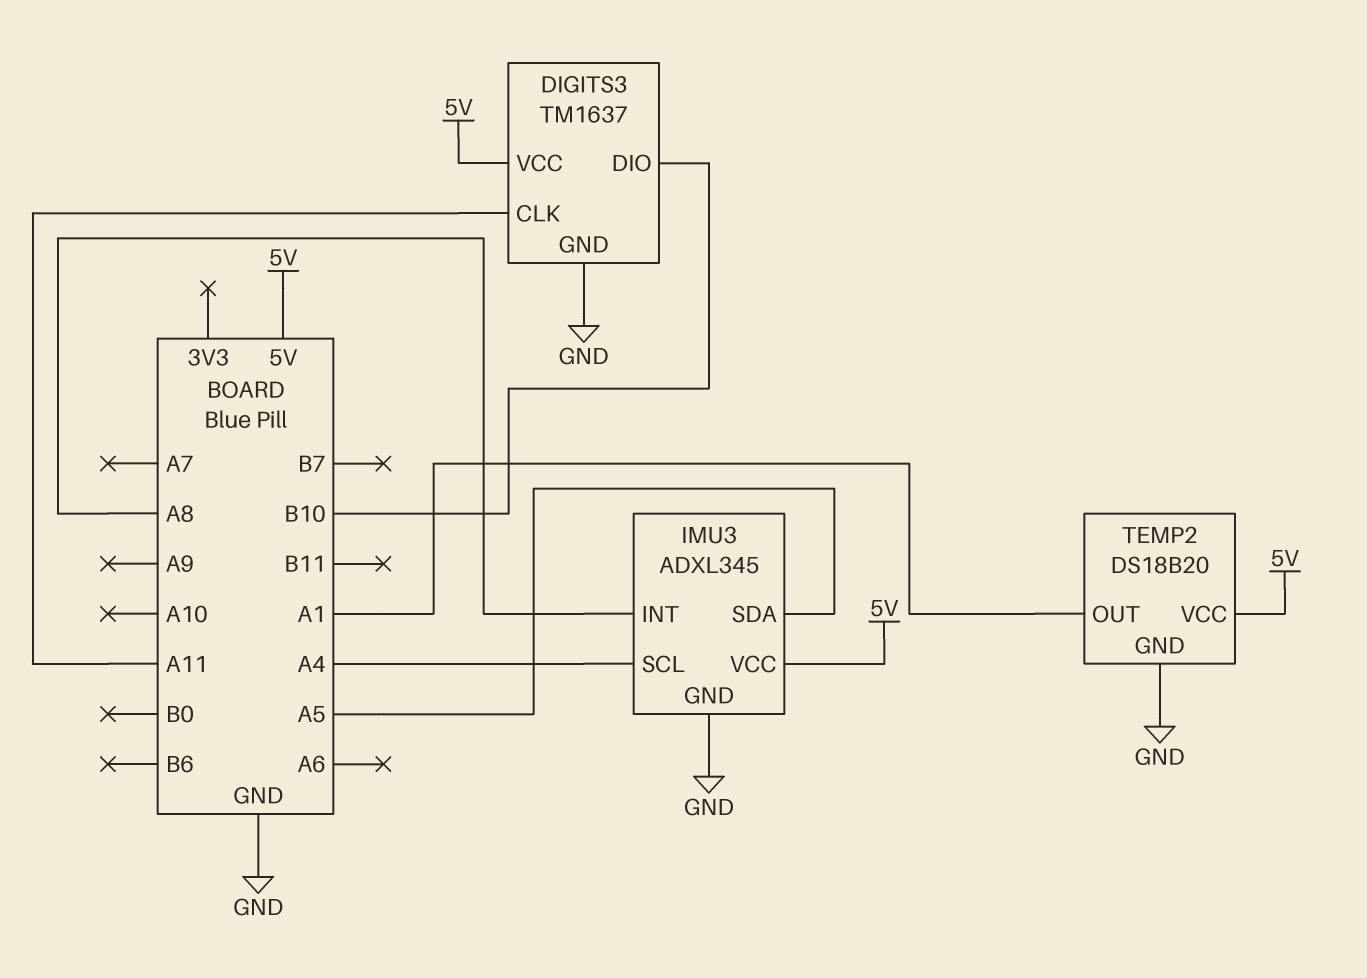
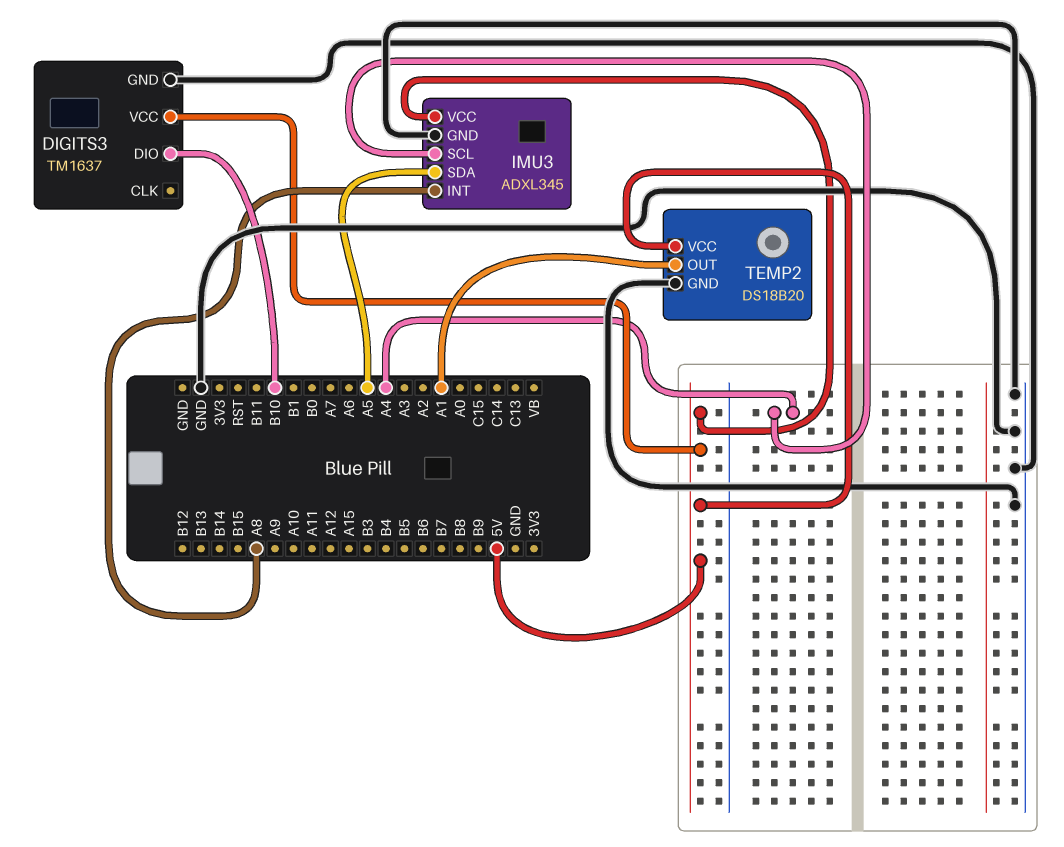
DIGITS3 pin CLK: A11 -> none

